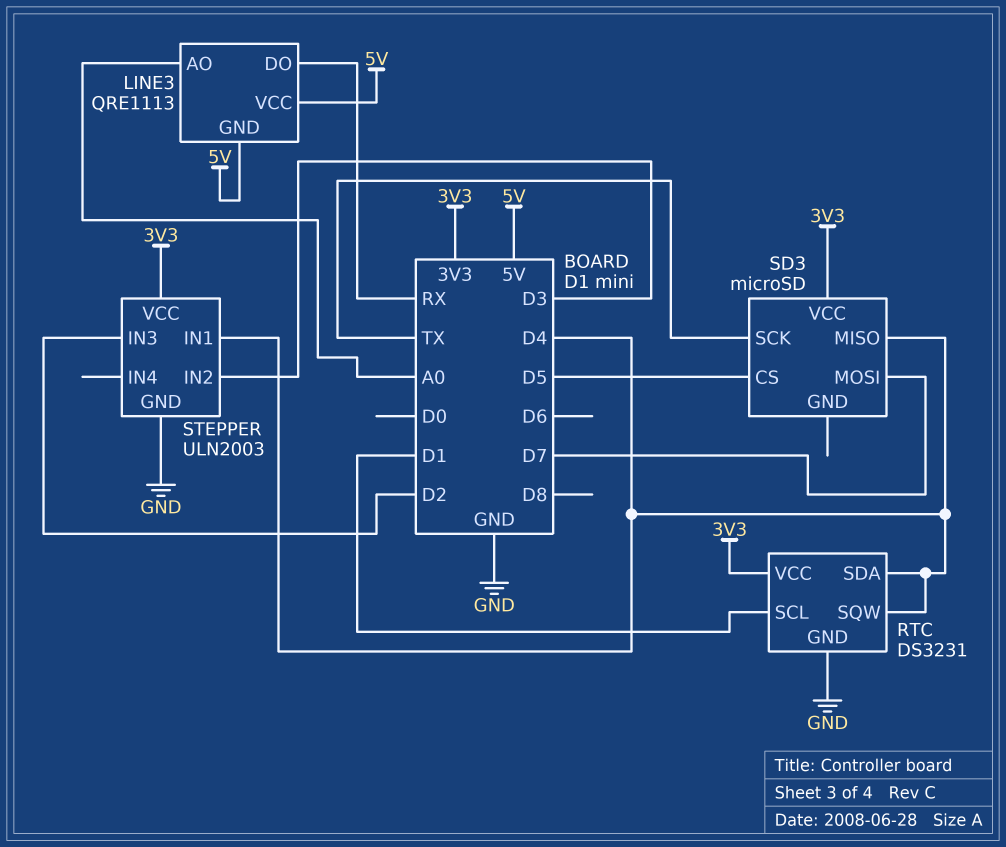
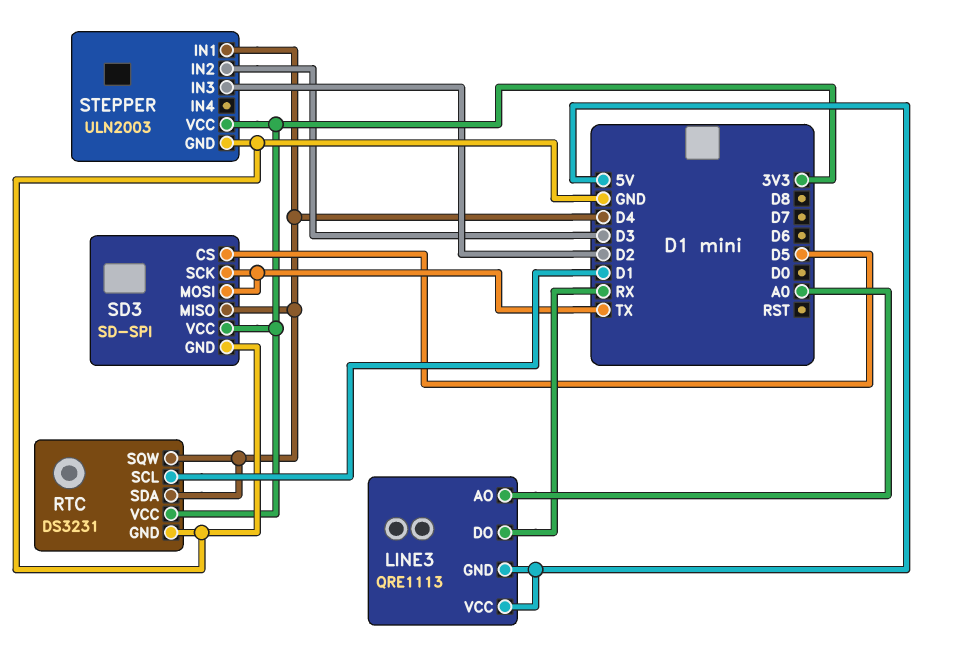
SD3: microSD -> SD-SPI
SD3 pin GND: none -> GND
SD3 pin MOSI: D7 -> TX

